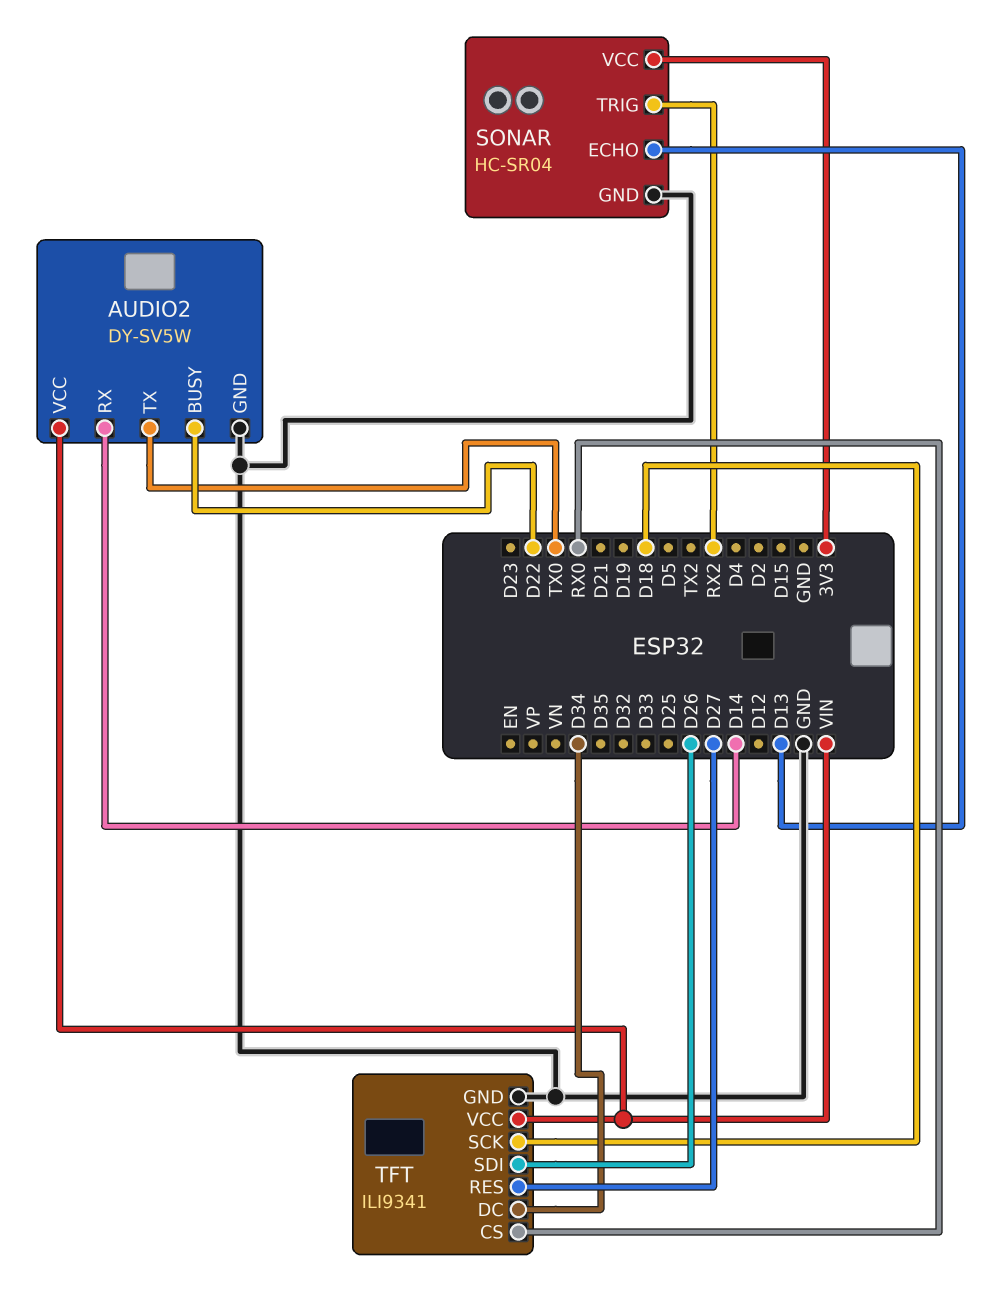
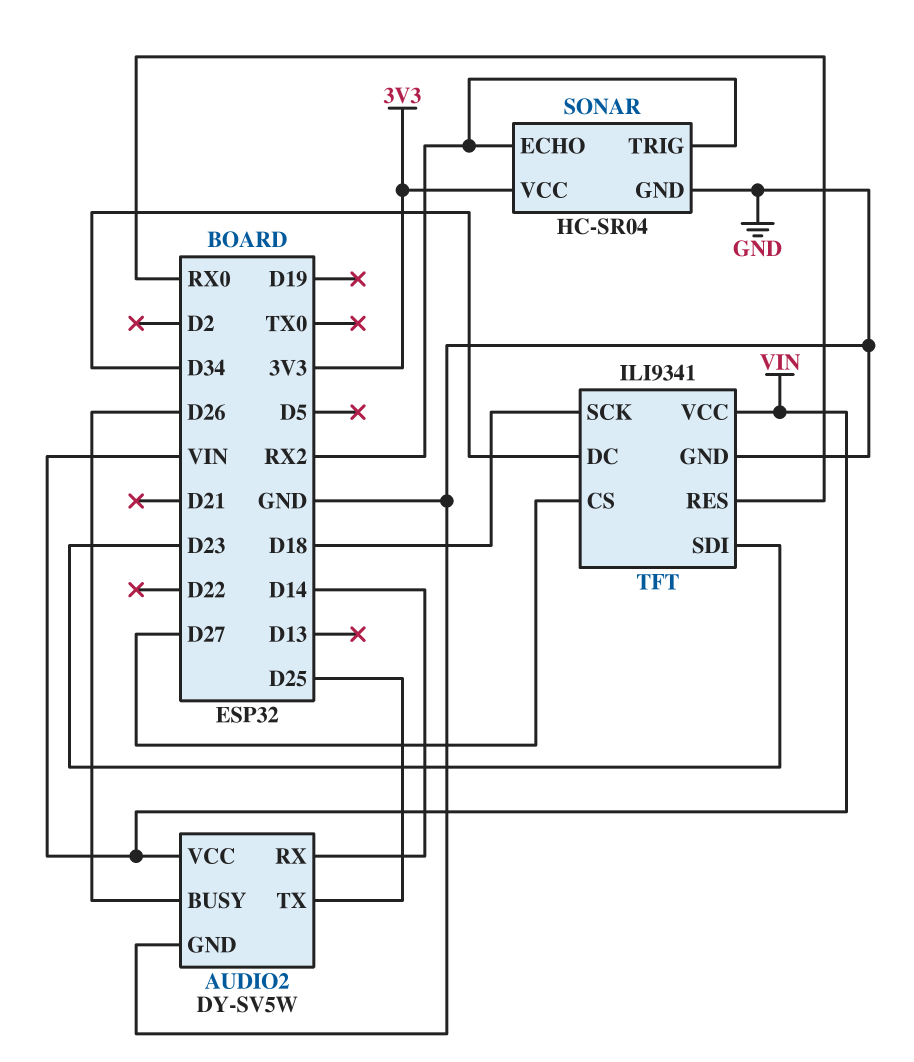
AUDIO2 pin BUSY: D22 -> D26
AUDIO2 pin TX: TX0 -> D25
SONAR pin ECHO: D13 -> RX2
TFT pin CS: RX0 -> D27
TFT pin RES: D27 -> RX0
TFT pin SDI: D26 -> D23

